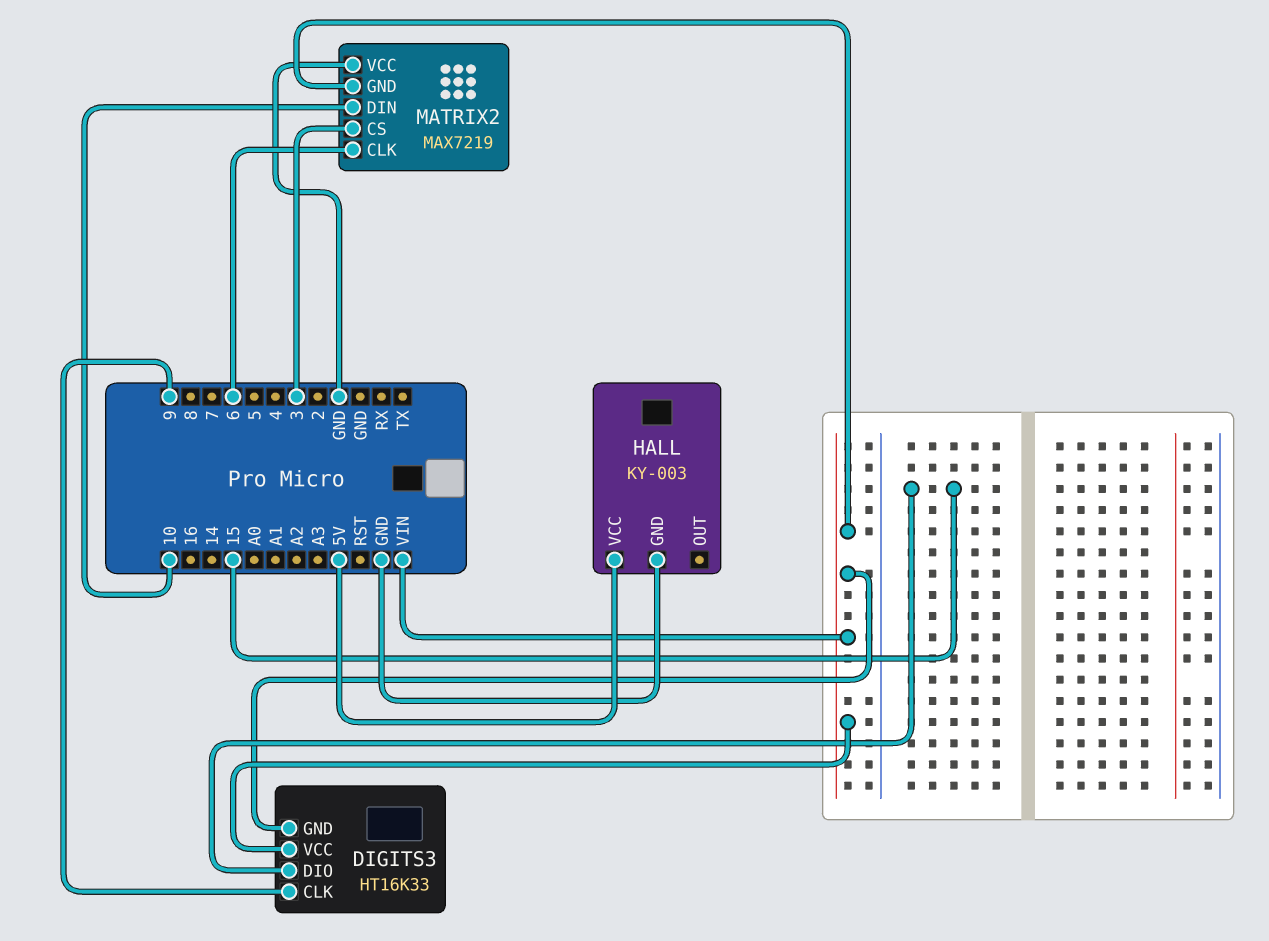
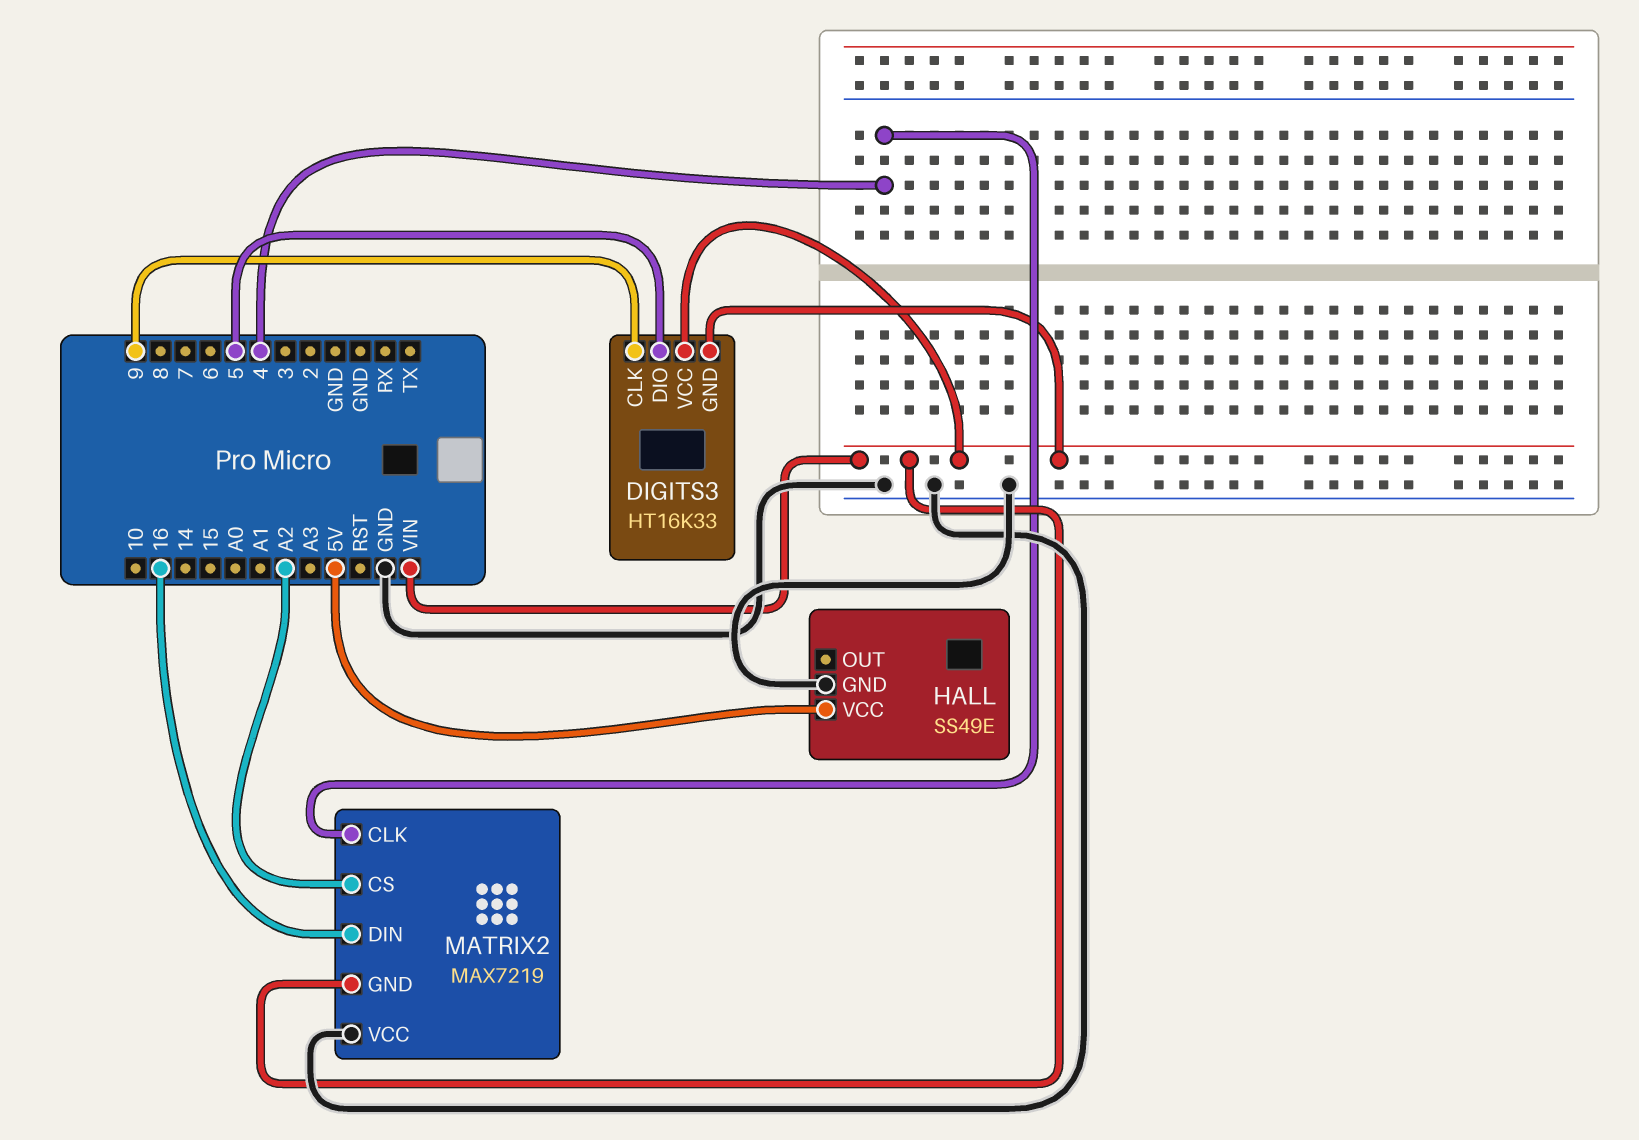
DIGITS3 pin DIO: 15 -> 5
HALL: KY-003 -> SS49E
MATRIX2 pin CLK: 6 -> 4
MATRIX2 pin CS: 3 -> A2
MATRIX2 pin DIN: 10 -> 16

